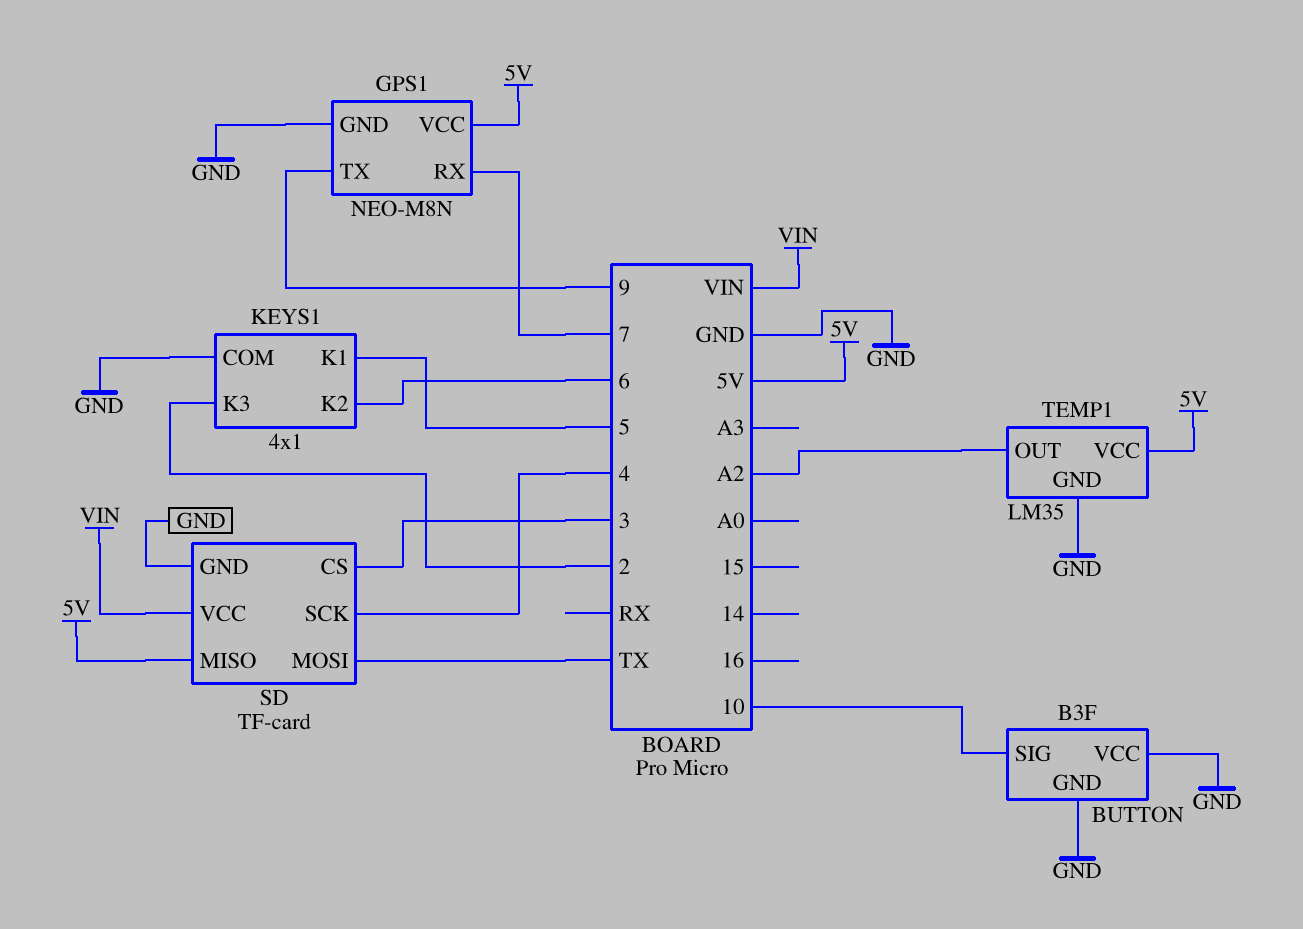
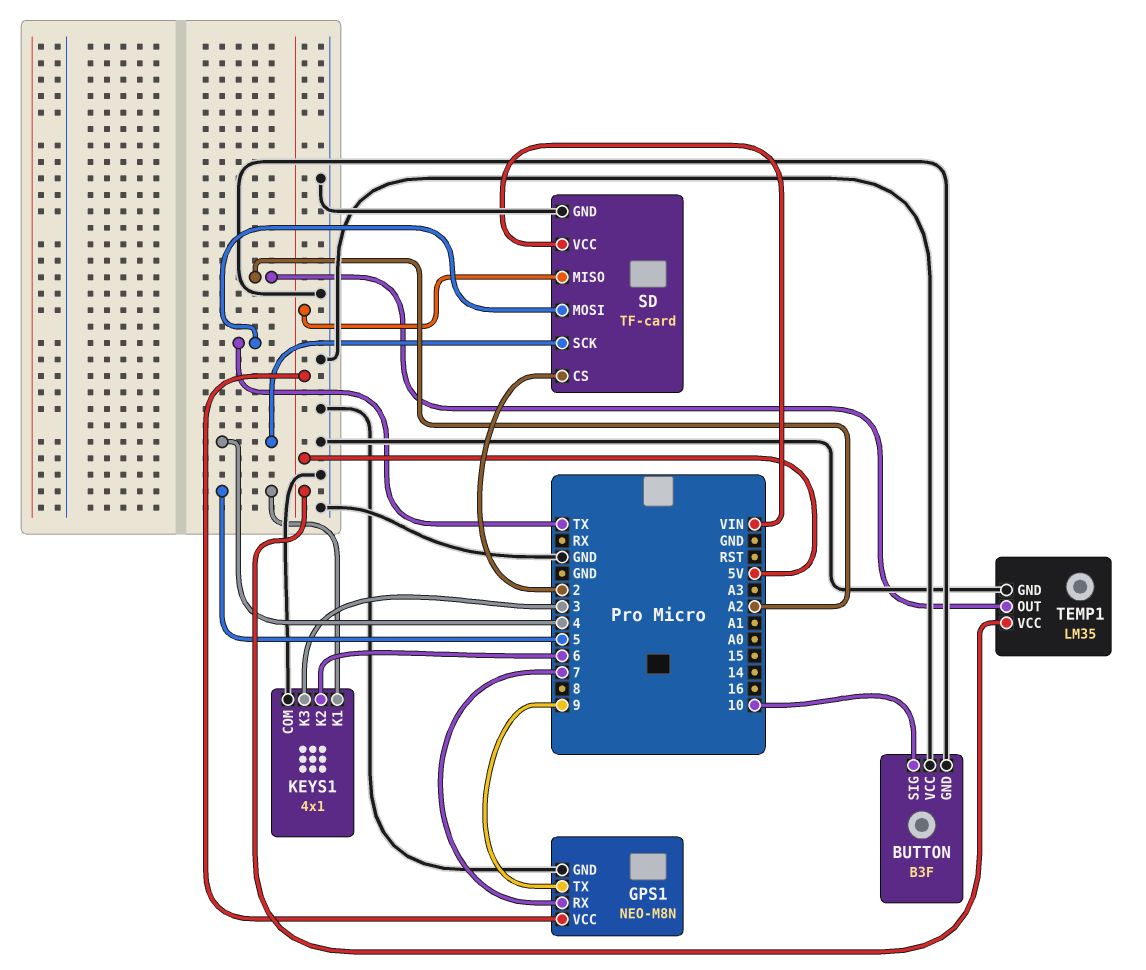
KEYS1 pin K3: 2 -> 3
SD pin CS: 3 -> 2

